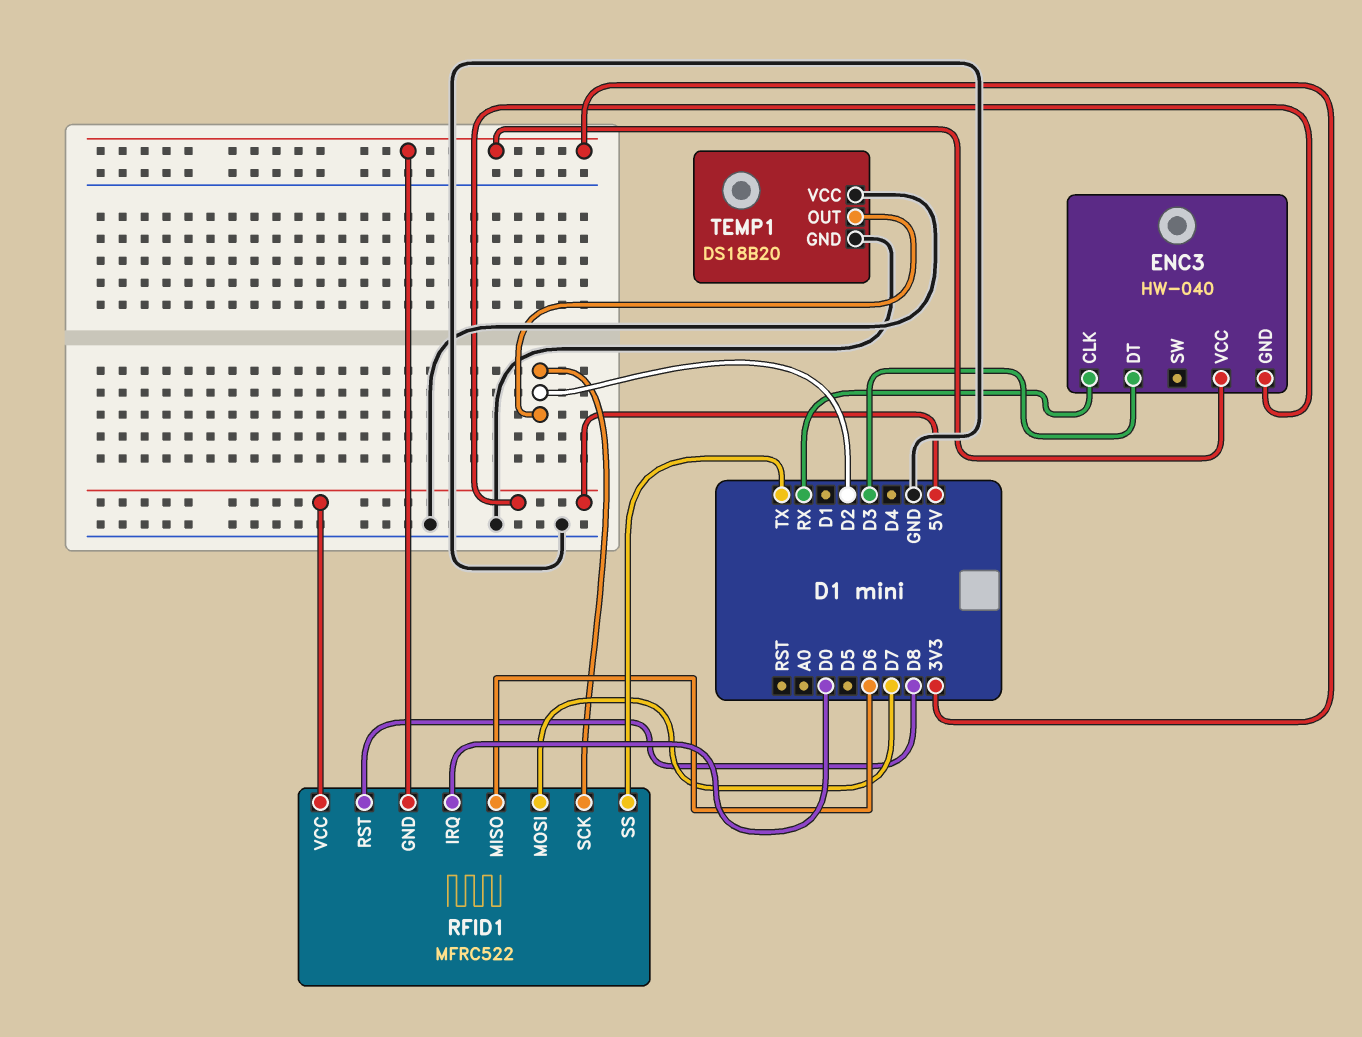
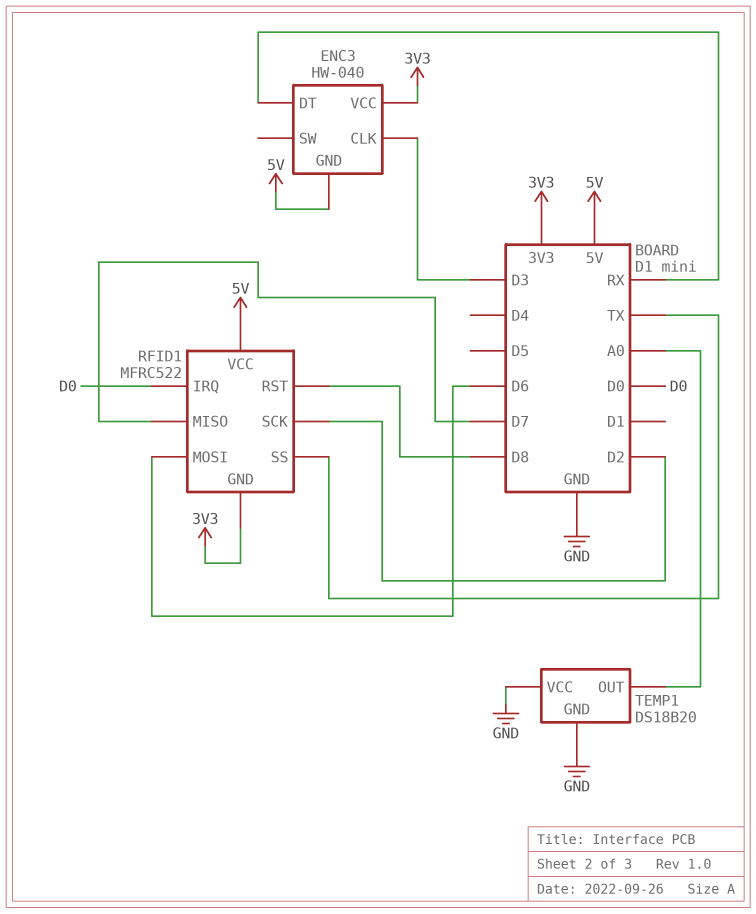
ENC3 pin CLK: RX -> D3
ENC3 pin DT: D3 -> RX
RFID1 pin MISO: D6 -> D7
RFID1 pin MOSI: D7 -> D6
TEMP1 pin OUT: D2 -> A0

